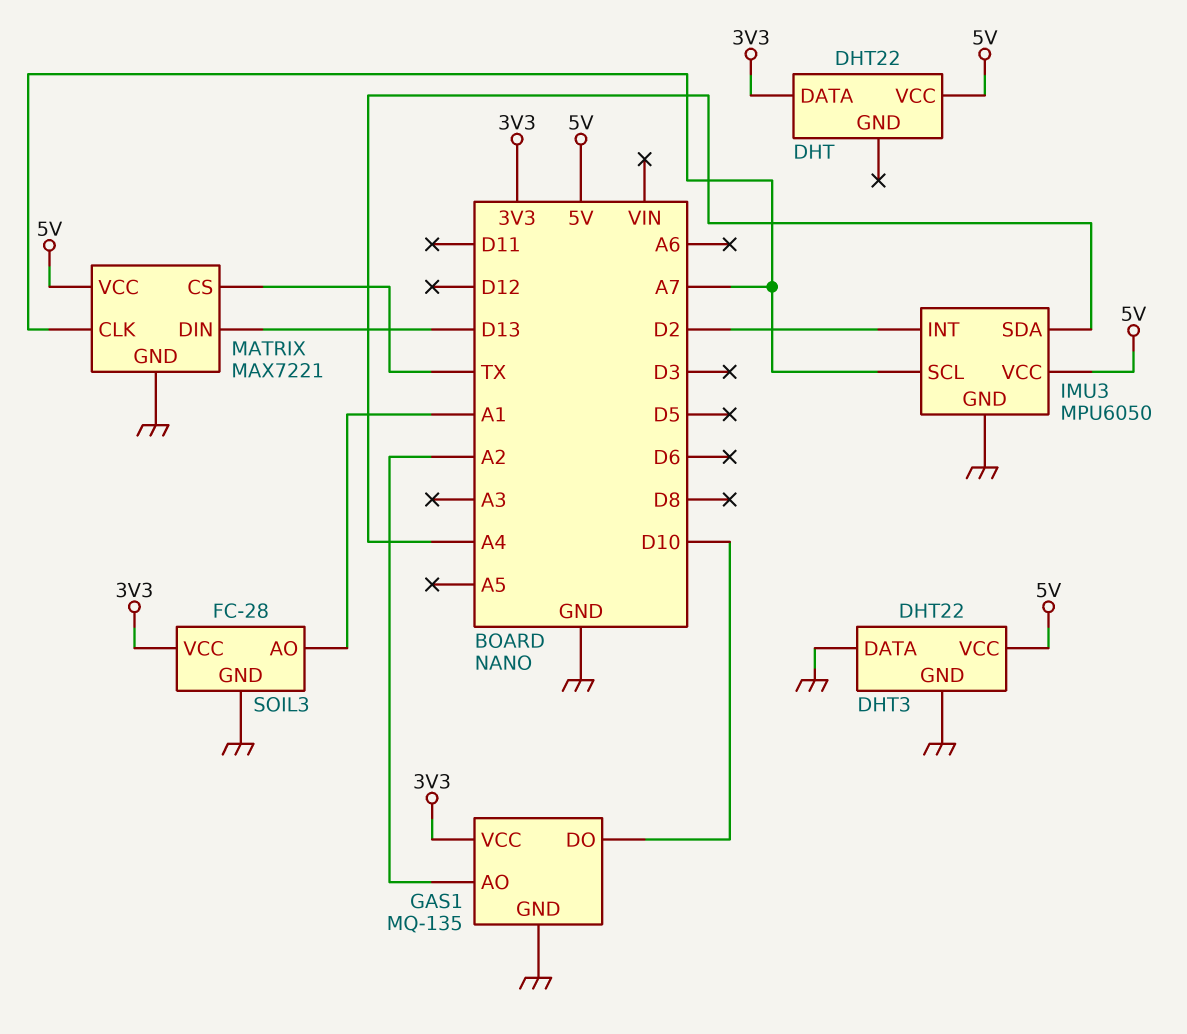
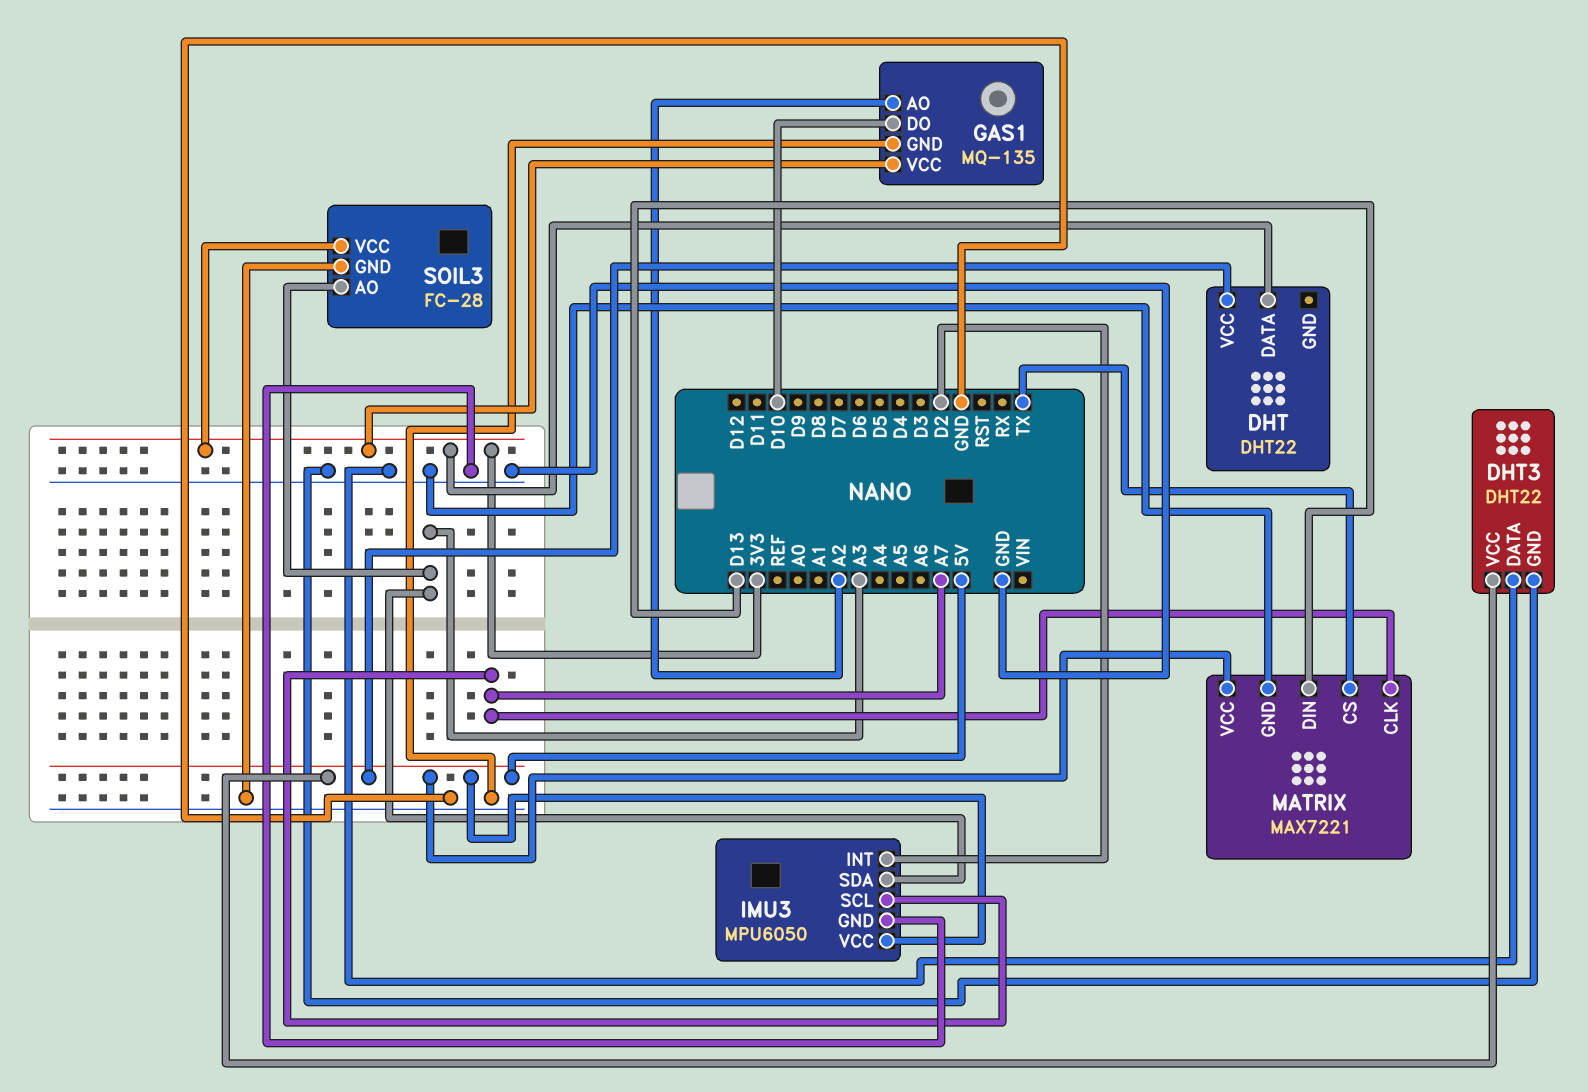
IMU3 pin SDA: A4 -> A3
SOIL3 pin AO: A1 -> A3

